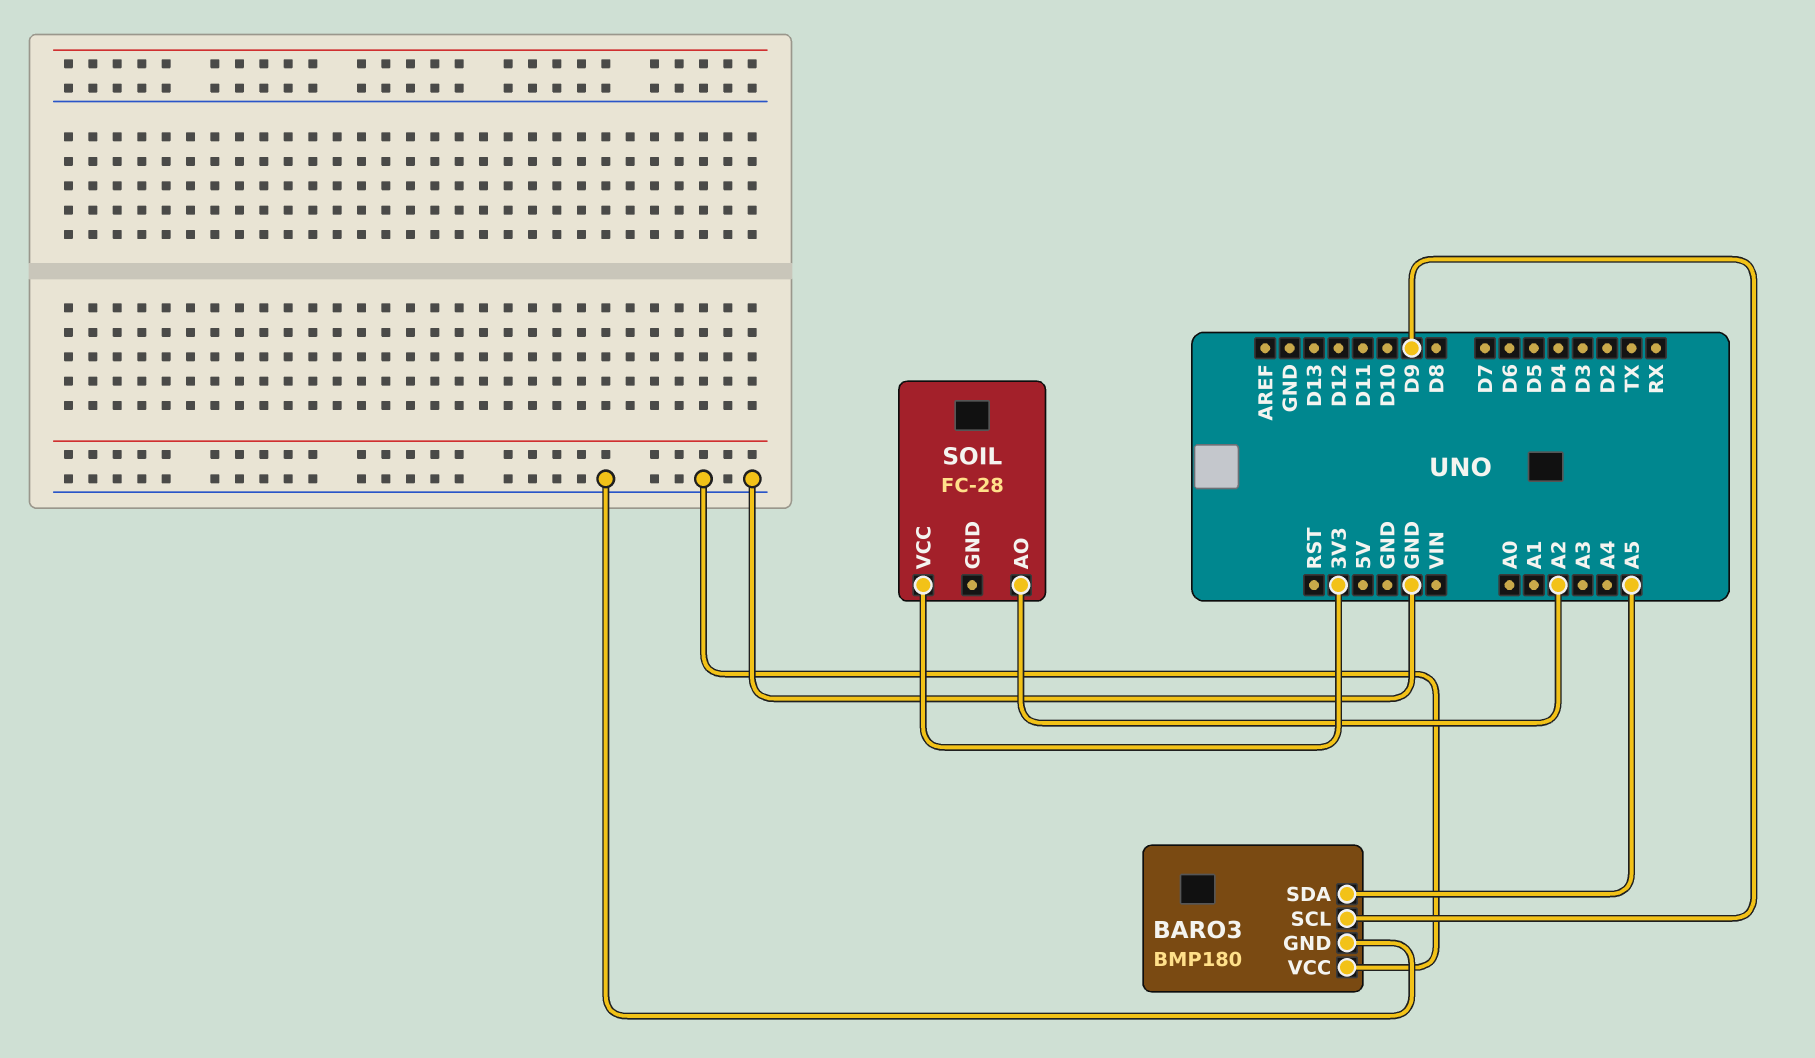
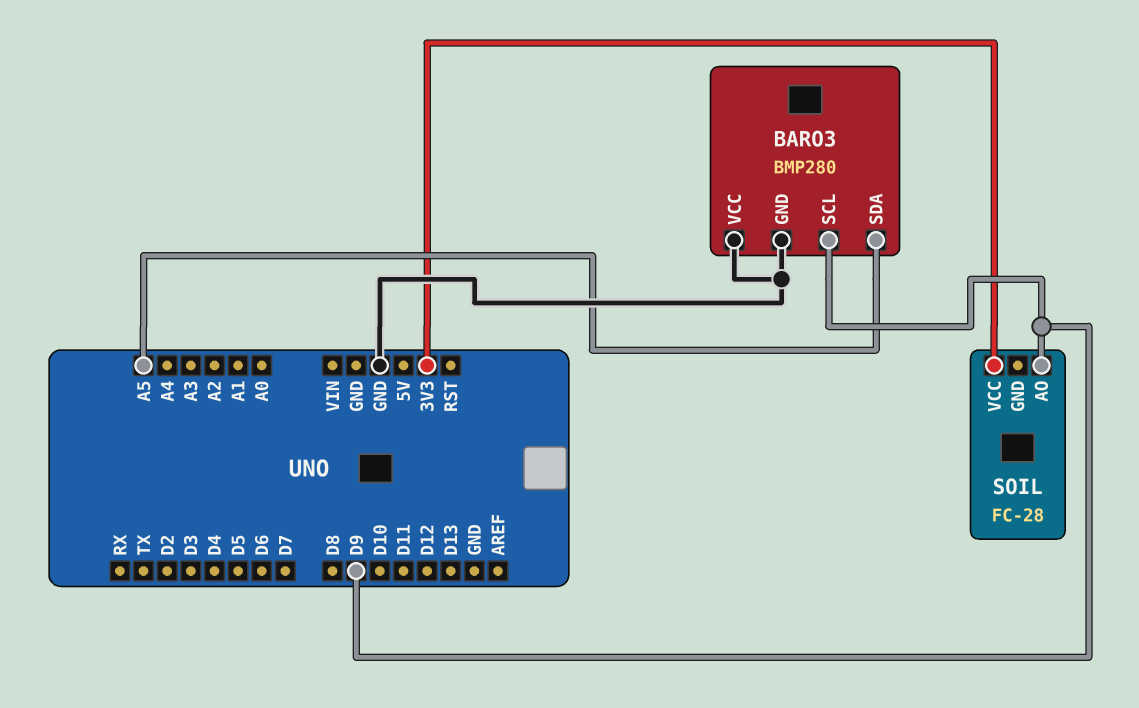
BARO3: BMP180 -> BMP280
SOIL pin AO: A2 -> D9

